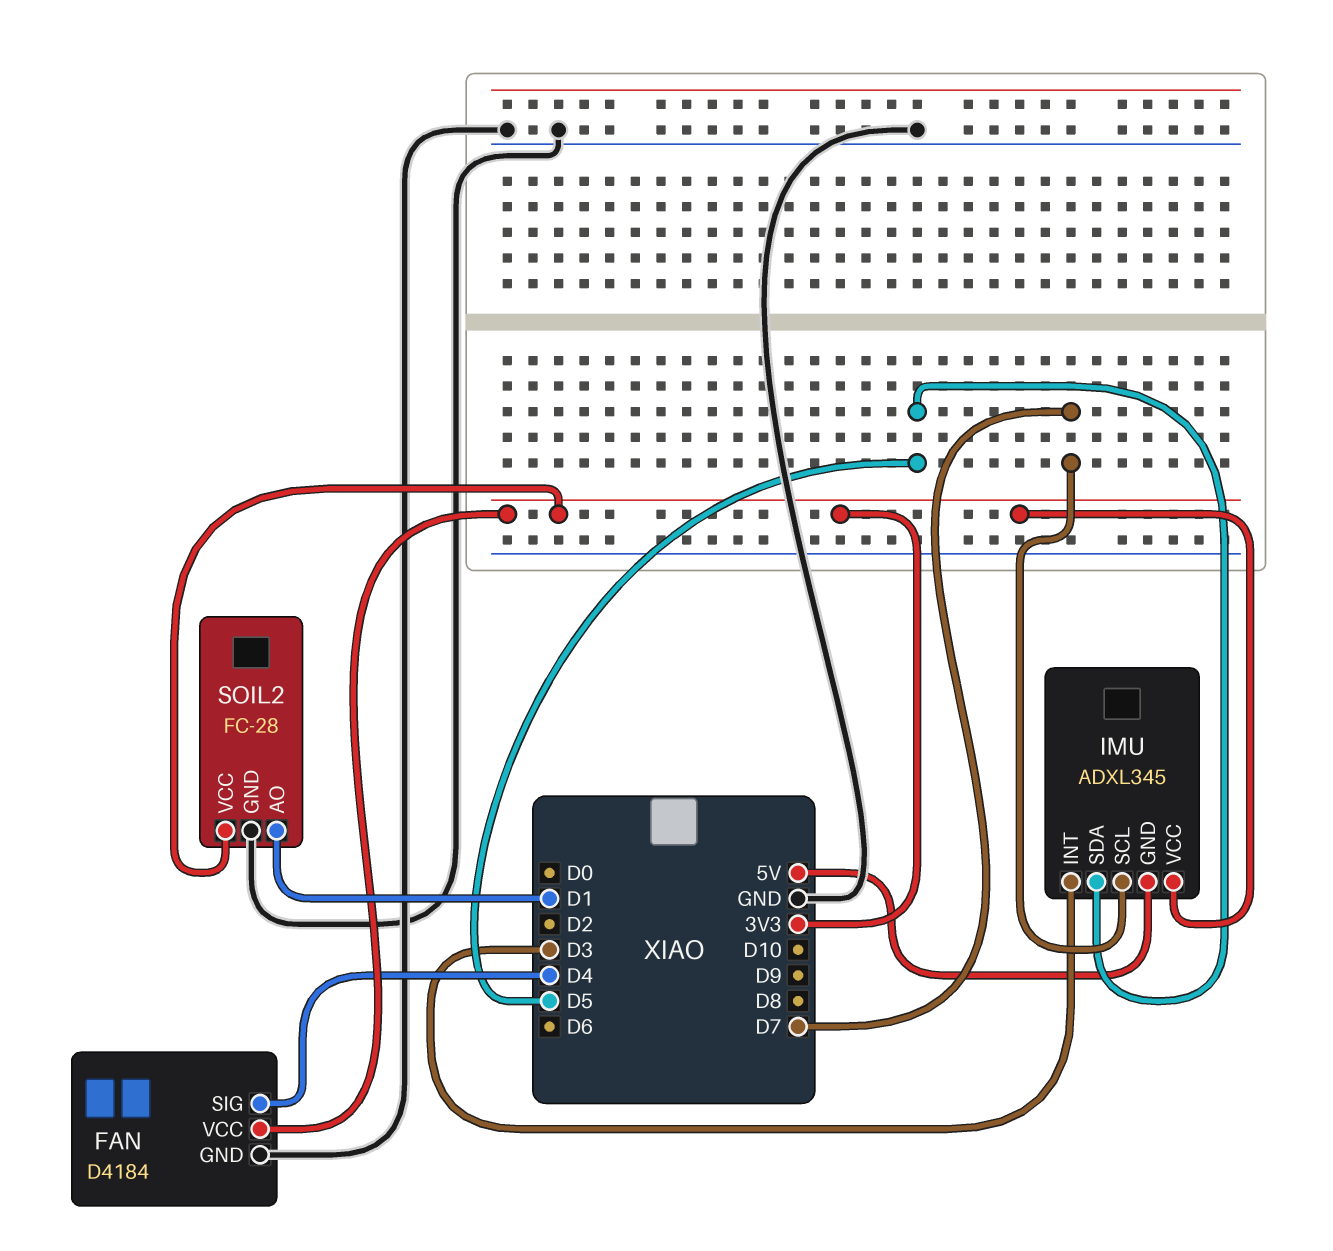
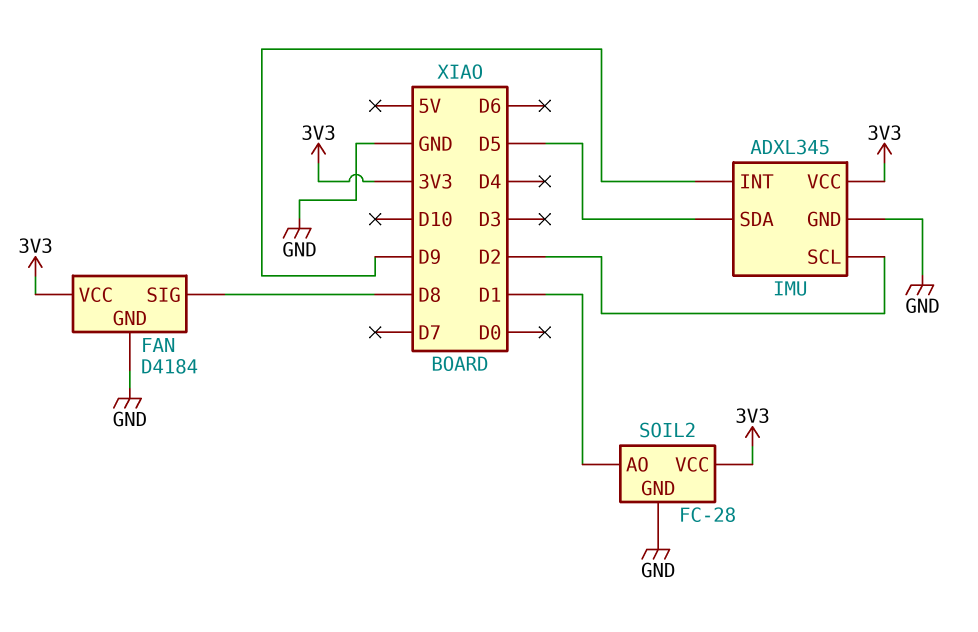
FAN pin SIG: D4 -> D8
IMU pin GND: 5V -> GND
IMU pin INT: D3 -> D9
IMU pin SCL: D7 -> D2

